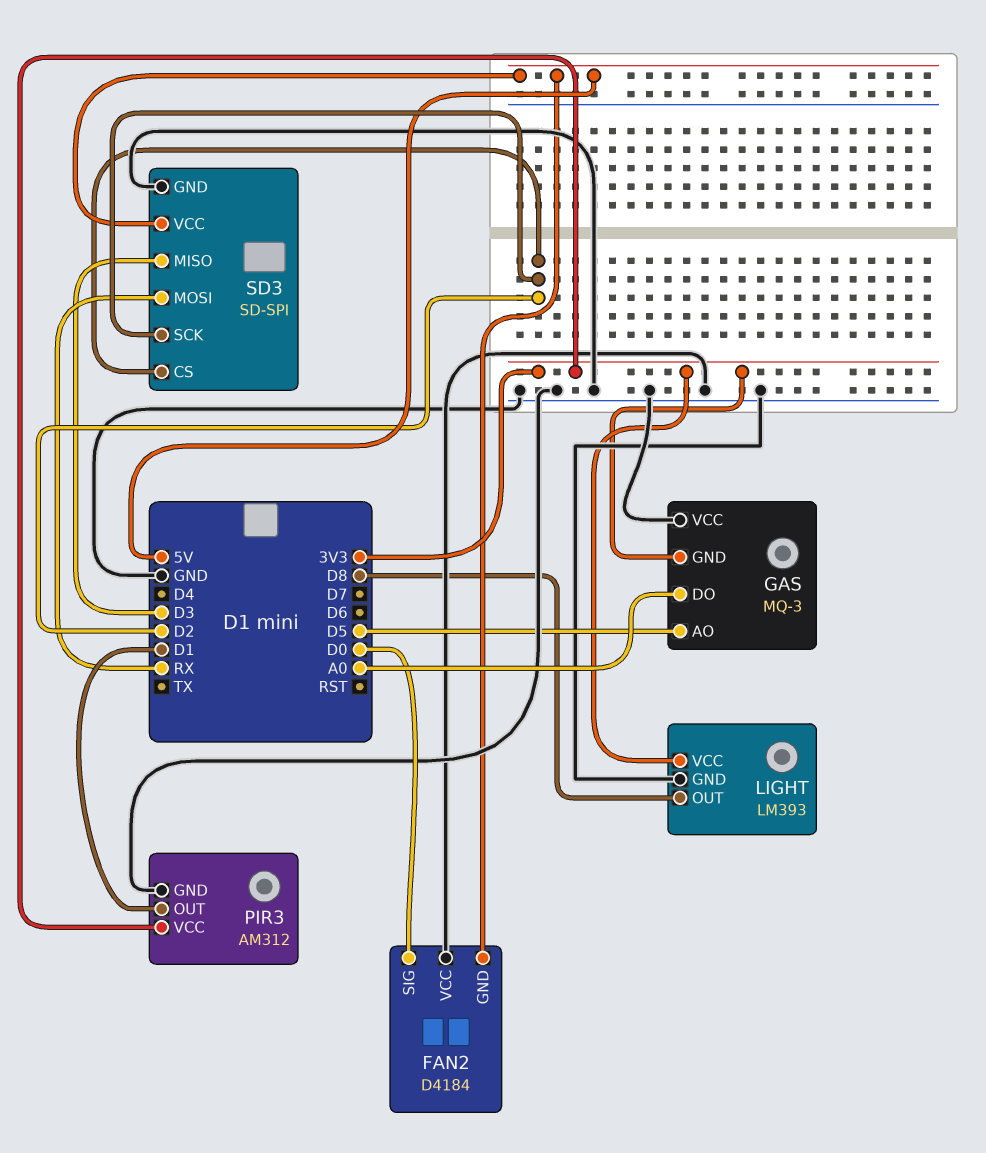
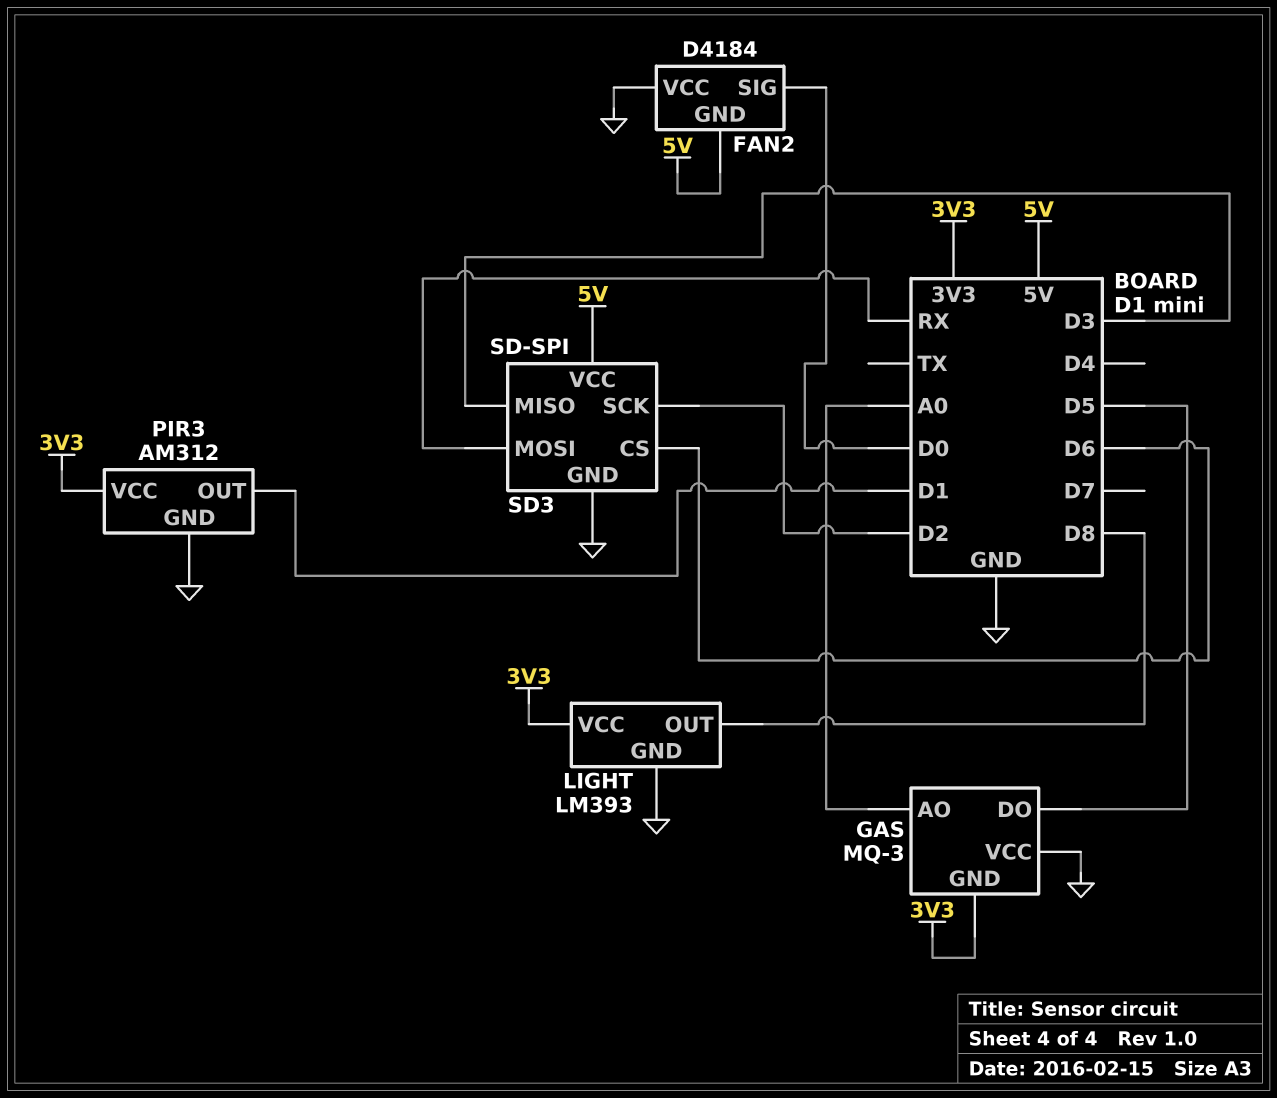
GAS pin AO: D5 -> A0
GAS pin DO: A0 -> D5
SD3 pin CS: D2 -> D6

